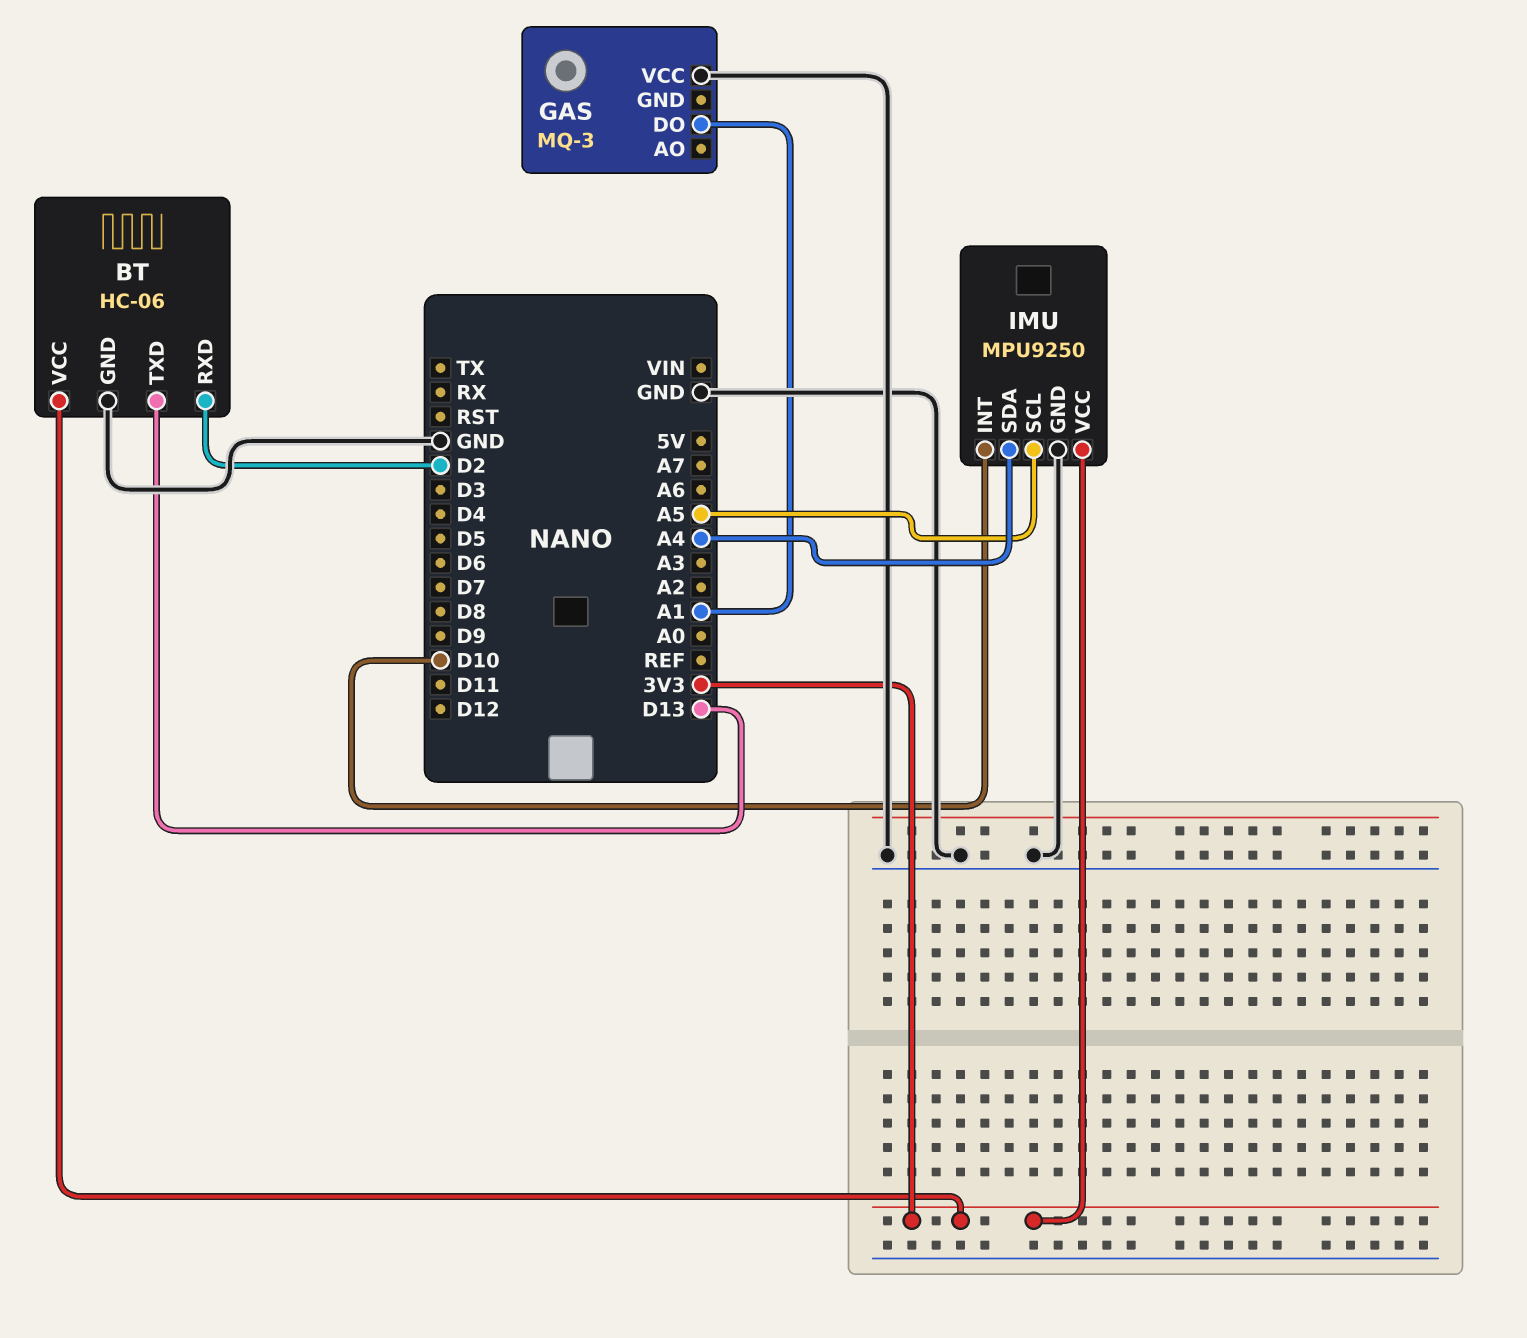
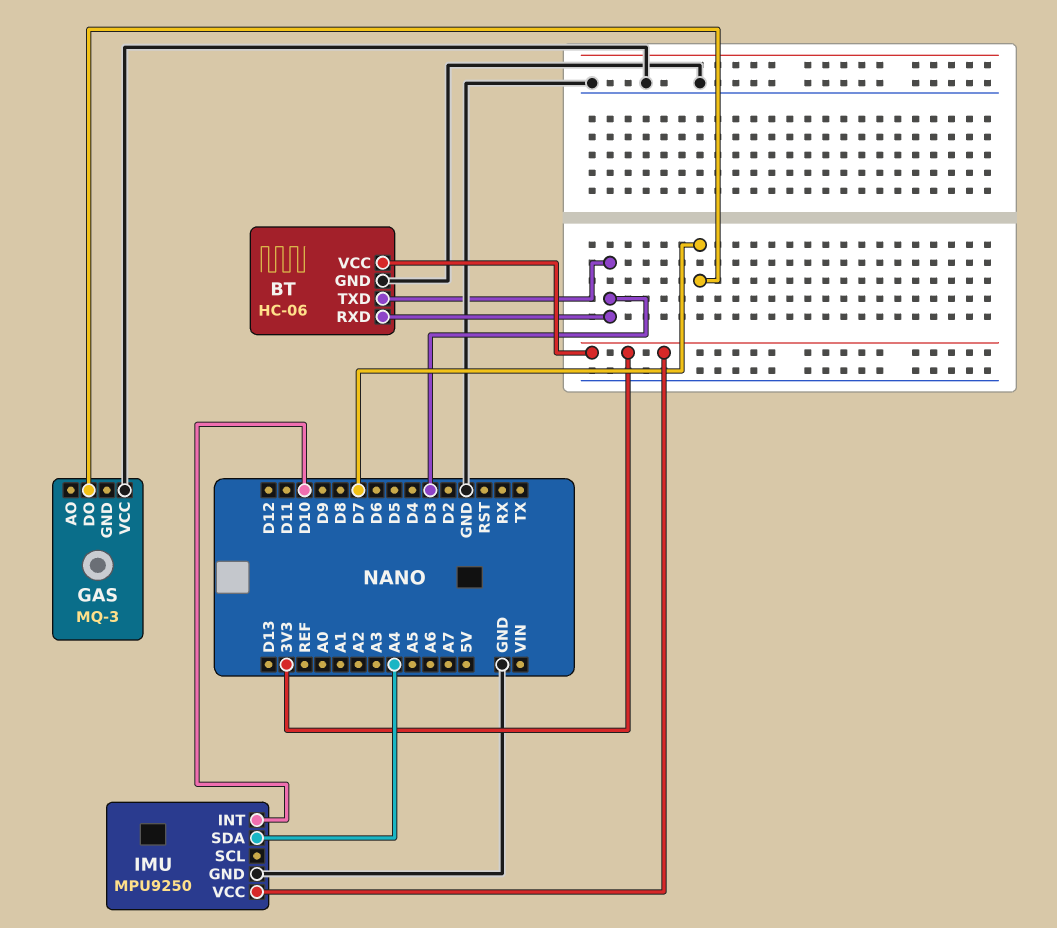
BT pin RXD: D2 -> D3
BT pin TXD: D13 -> D3
GAS pin DO: A1 -> D7
IMU pin SCL: A5 -> none

